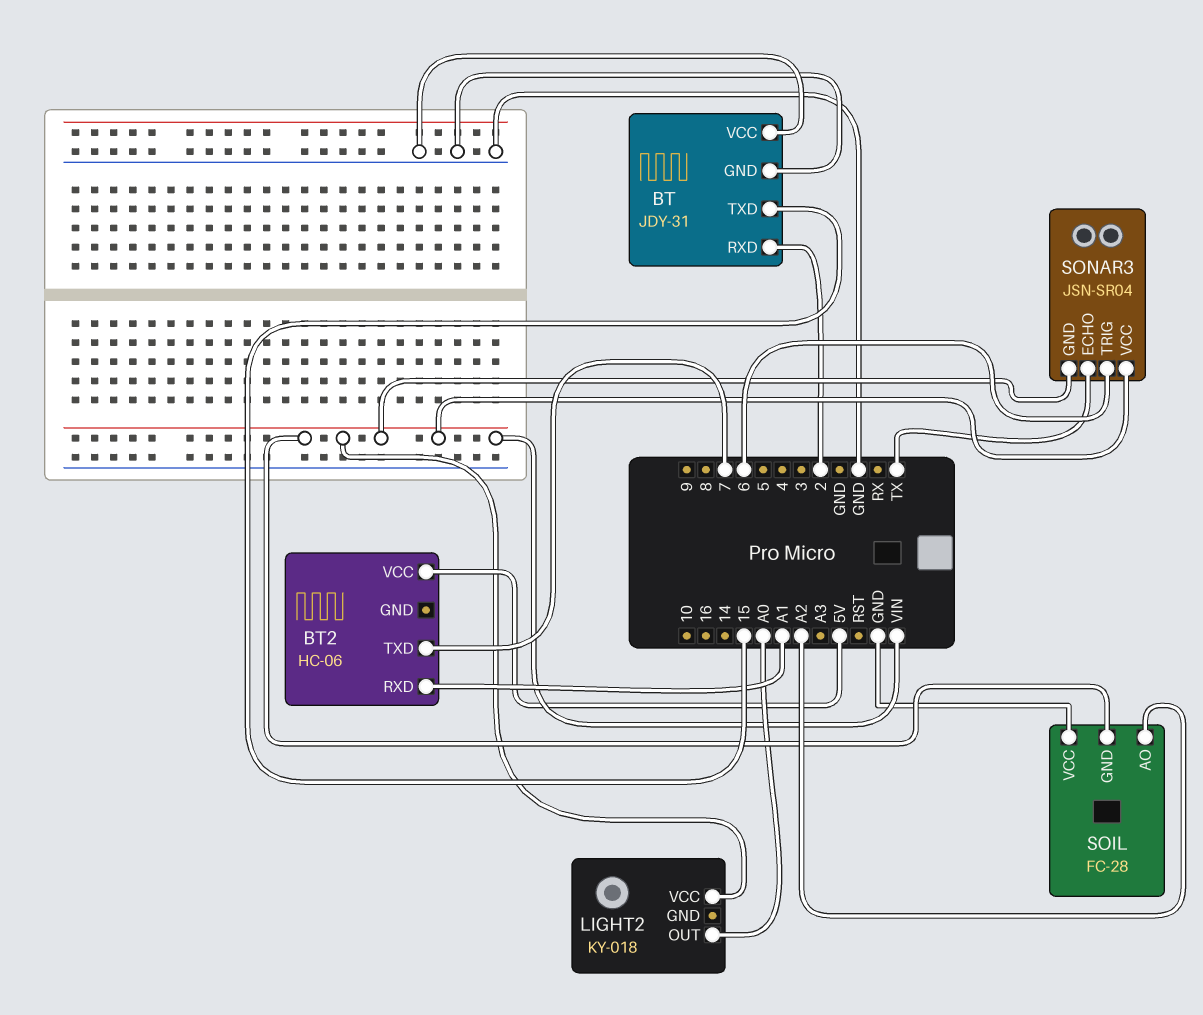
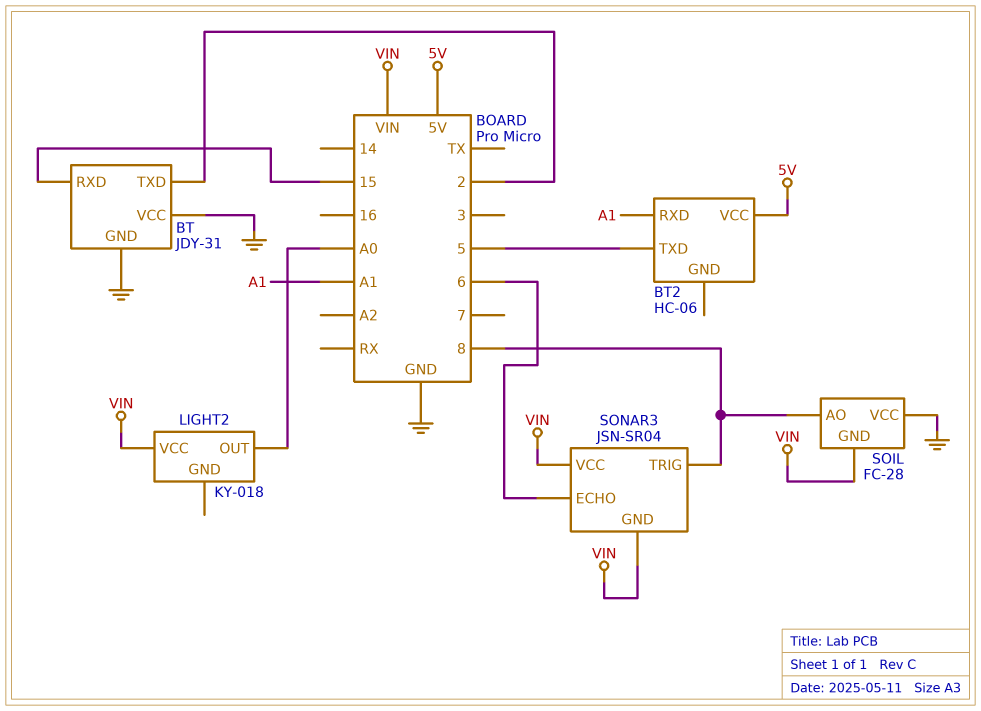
BT pin RXD: 2 -> 15
BT pin TXD: 15 -> 2
BT2 pin TXD: 7 -> 5
SOIL pin AO: A2 -> 8
SONAR3 pin ECHO: TX -> 6
SONAR3 pin TRIG: 6 -> 8

